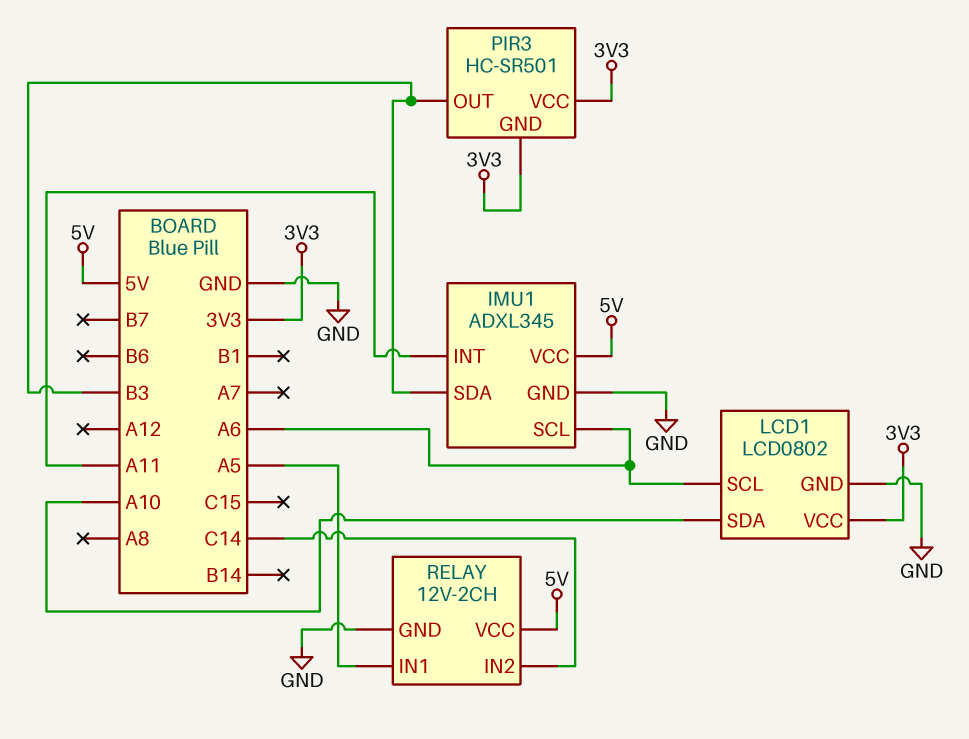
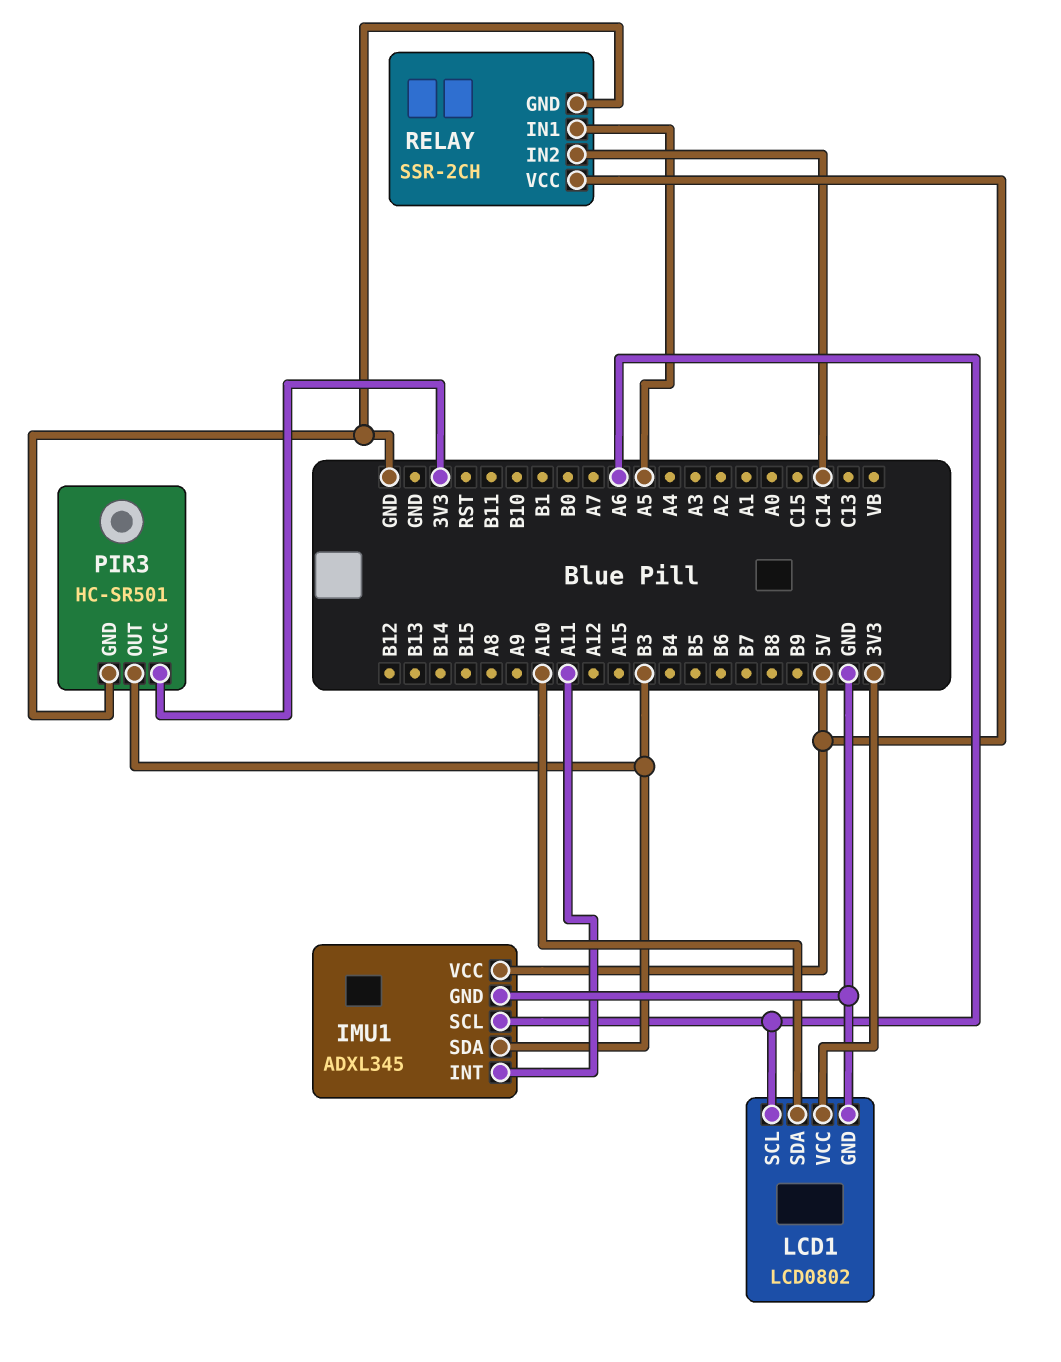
PIR3 pin GND: 3V3 -> GND
RELAY: 12V-2CH -> SSR-2CH

